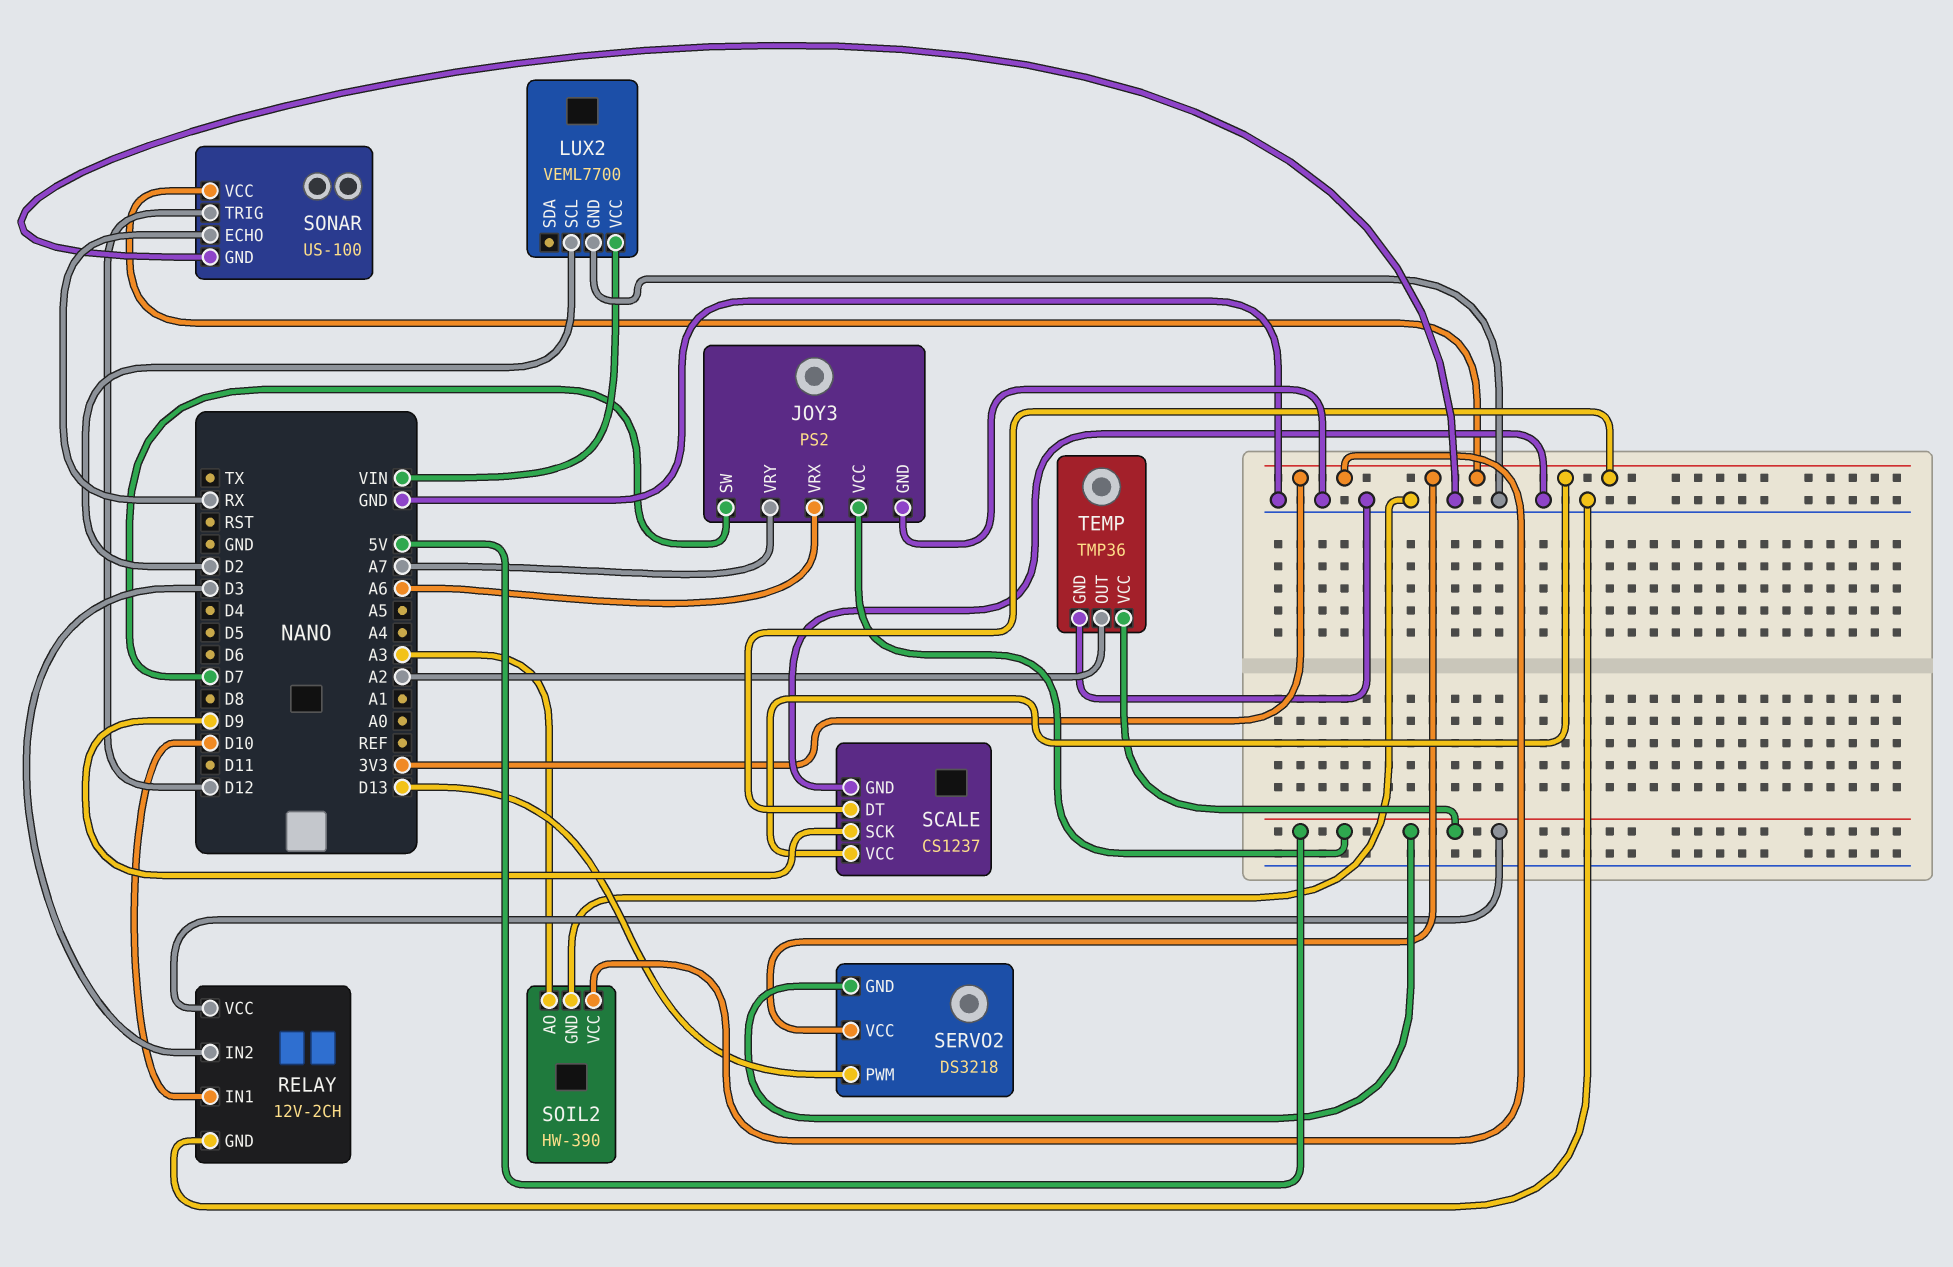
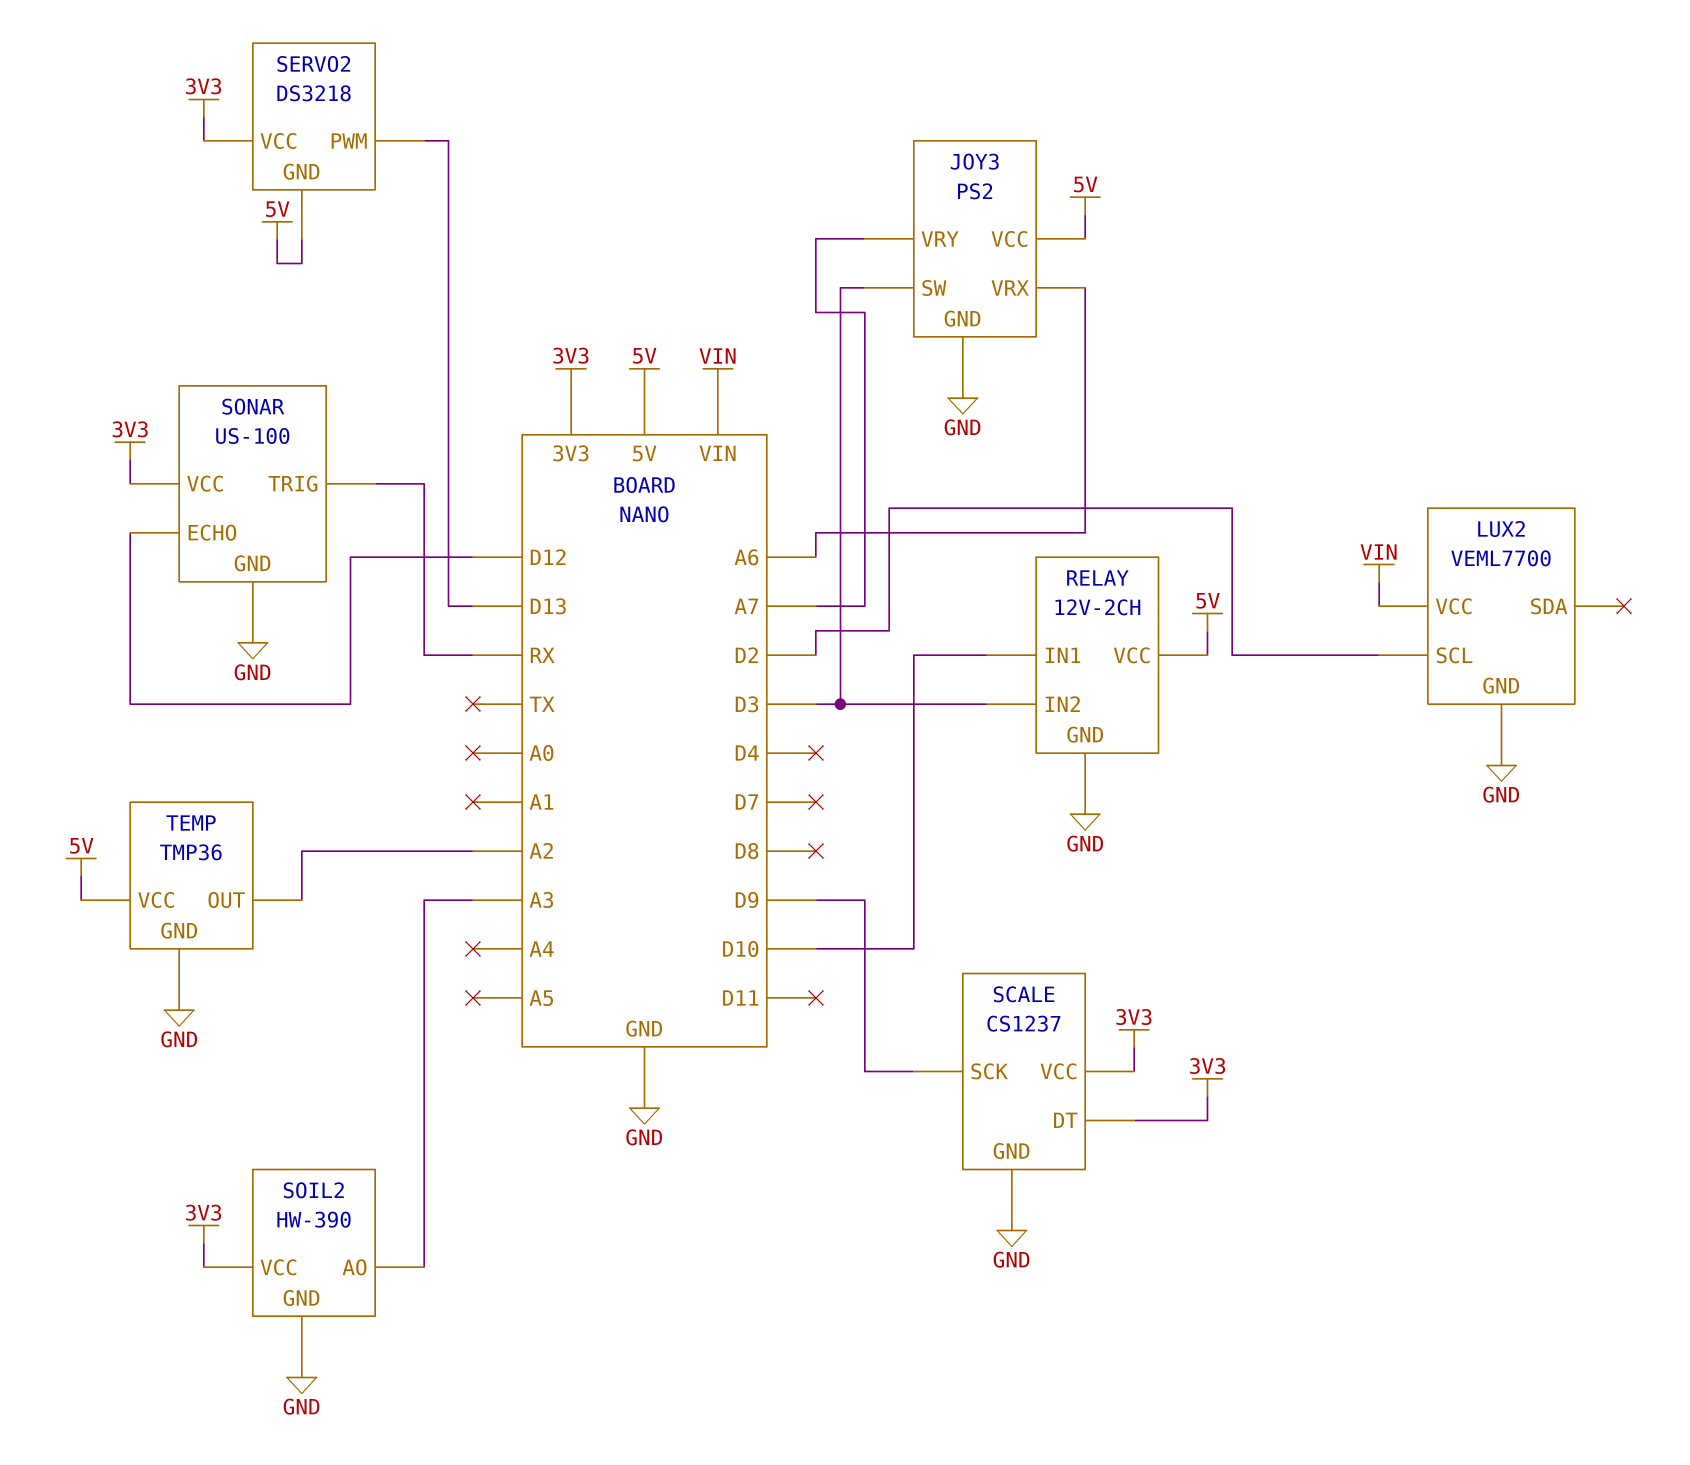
JOY3 pin SW: D7 -> D3
SONAR pin ECHO: RX -> D12
SONAR pin TRIG: D12 -> RX

